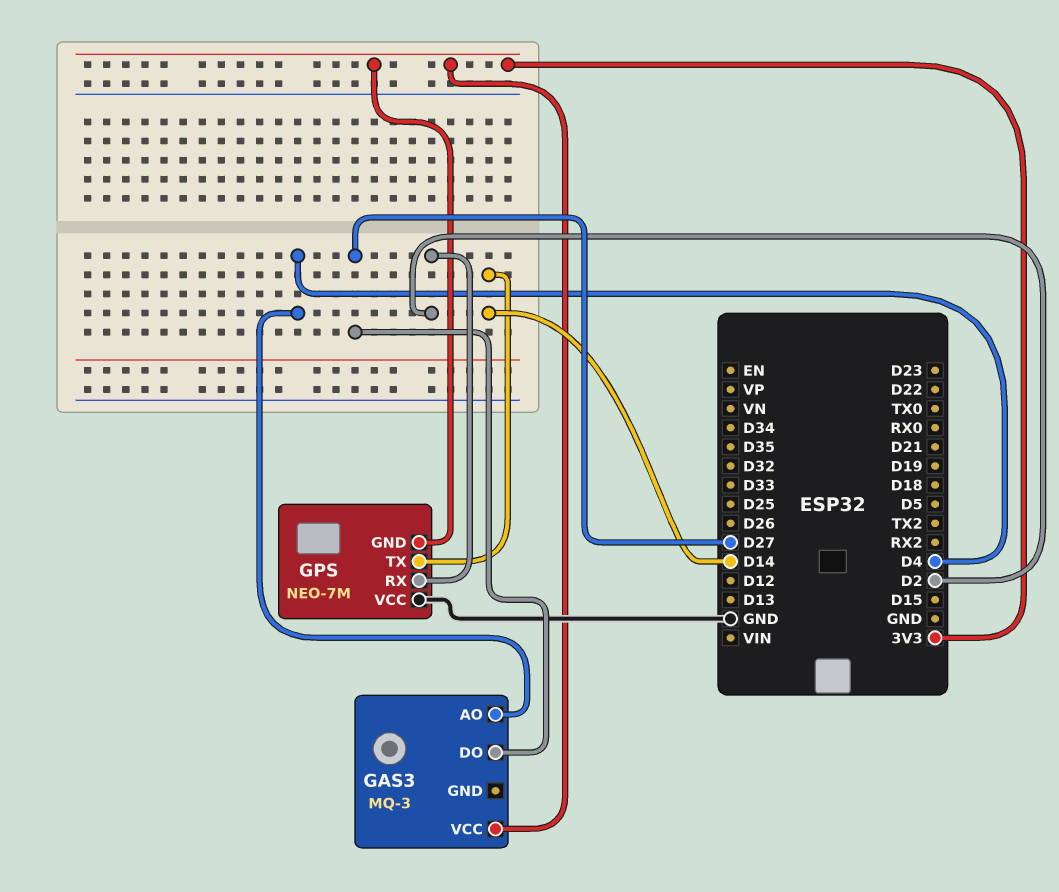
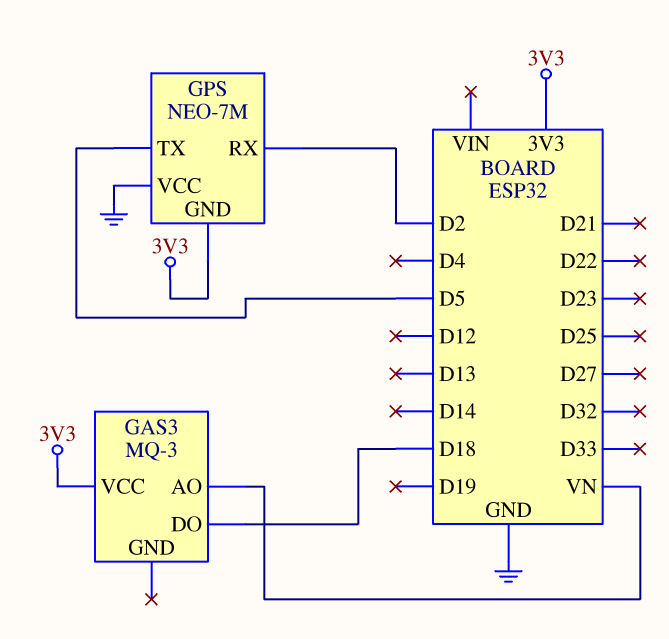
GAS3 pin AO: D4 -> VN
GAS3 pin DO: D27 -> D18
GPS pin TX: D14 -> D5

